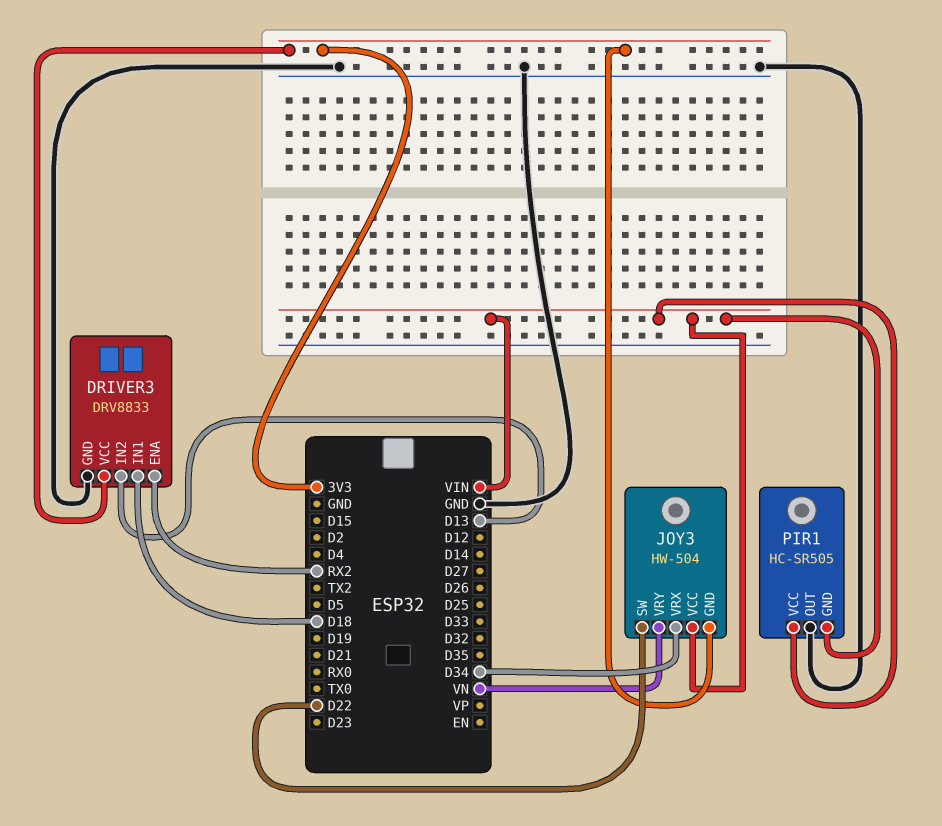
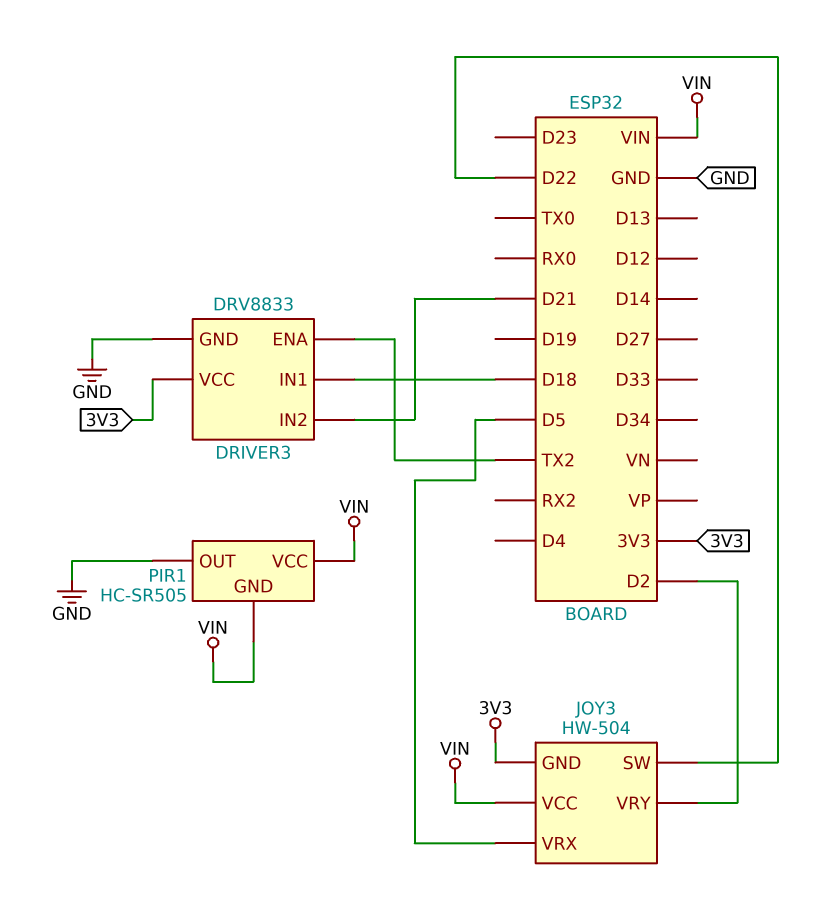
DRIVER3 pin ENA: RX2 -> TX2
DRIVER3 pin IN2: D13 -> D21
JOY3 pin VRX: D34 -> D5
JOY3 pin VRY: VN -> D2

